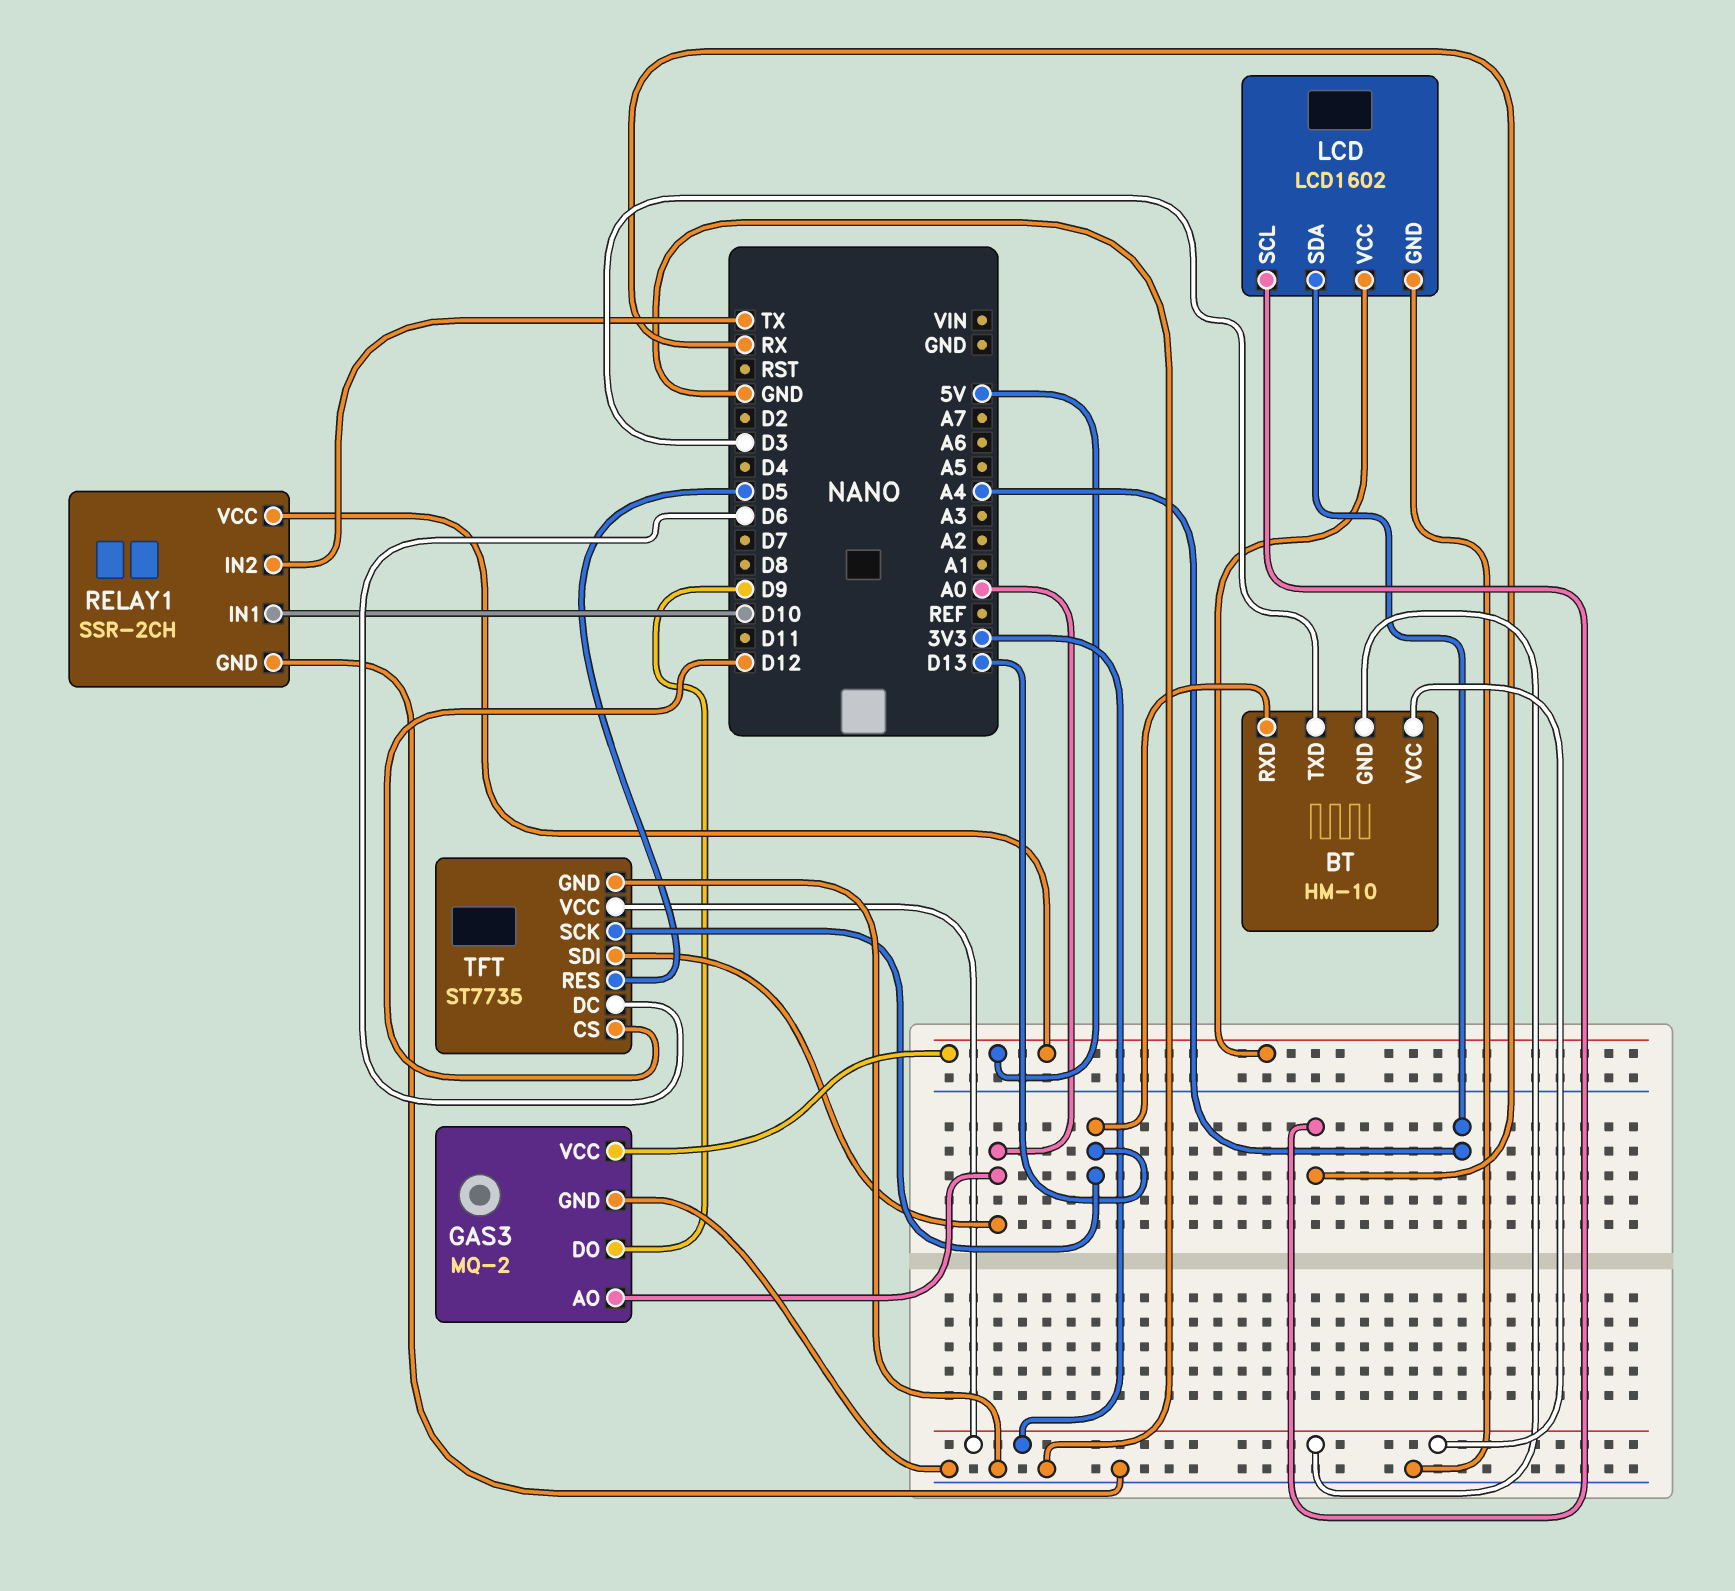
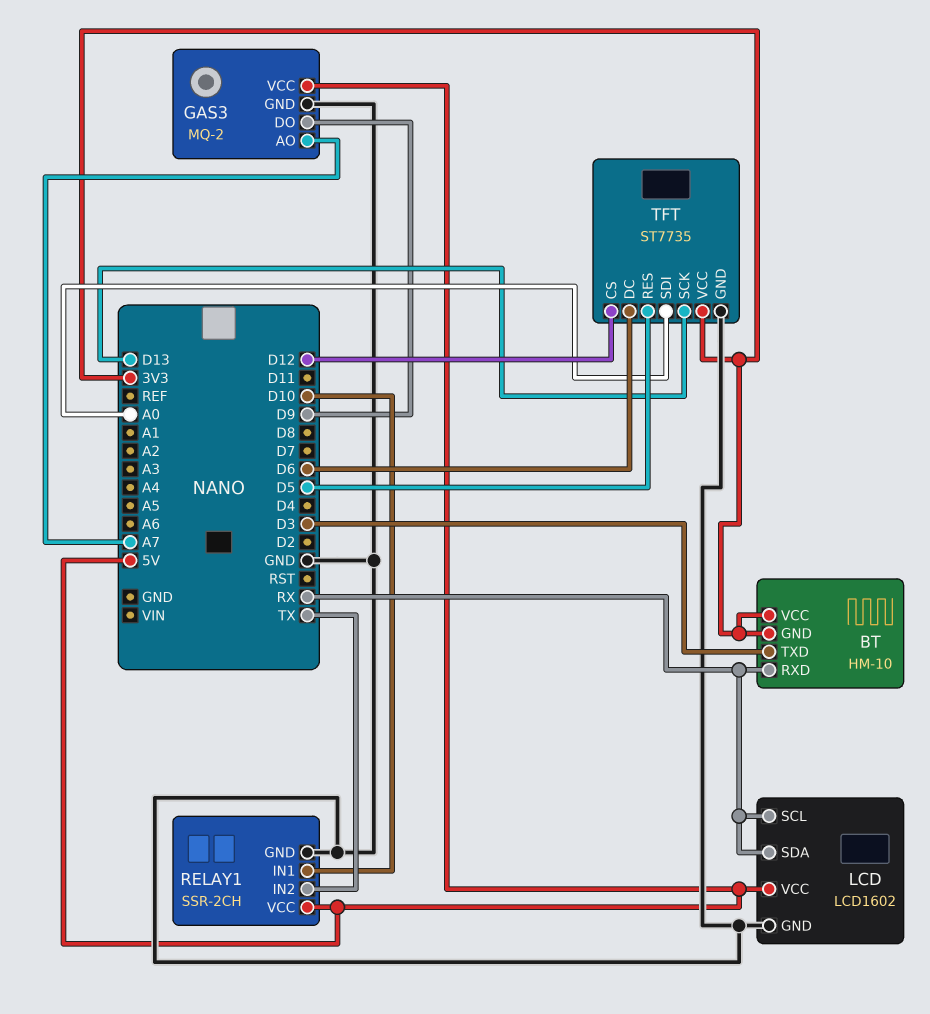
BT pin RXD: D13 -> RX
GAS3 pin AO: A0 -> A7
LCD pin SDA: A4 -> RX

